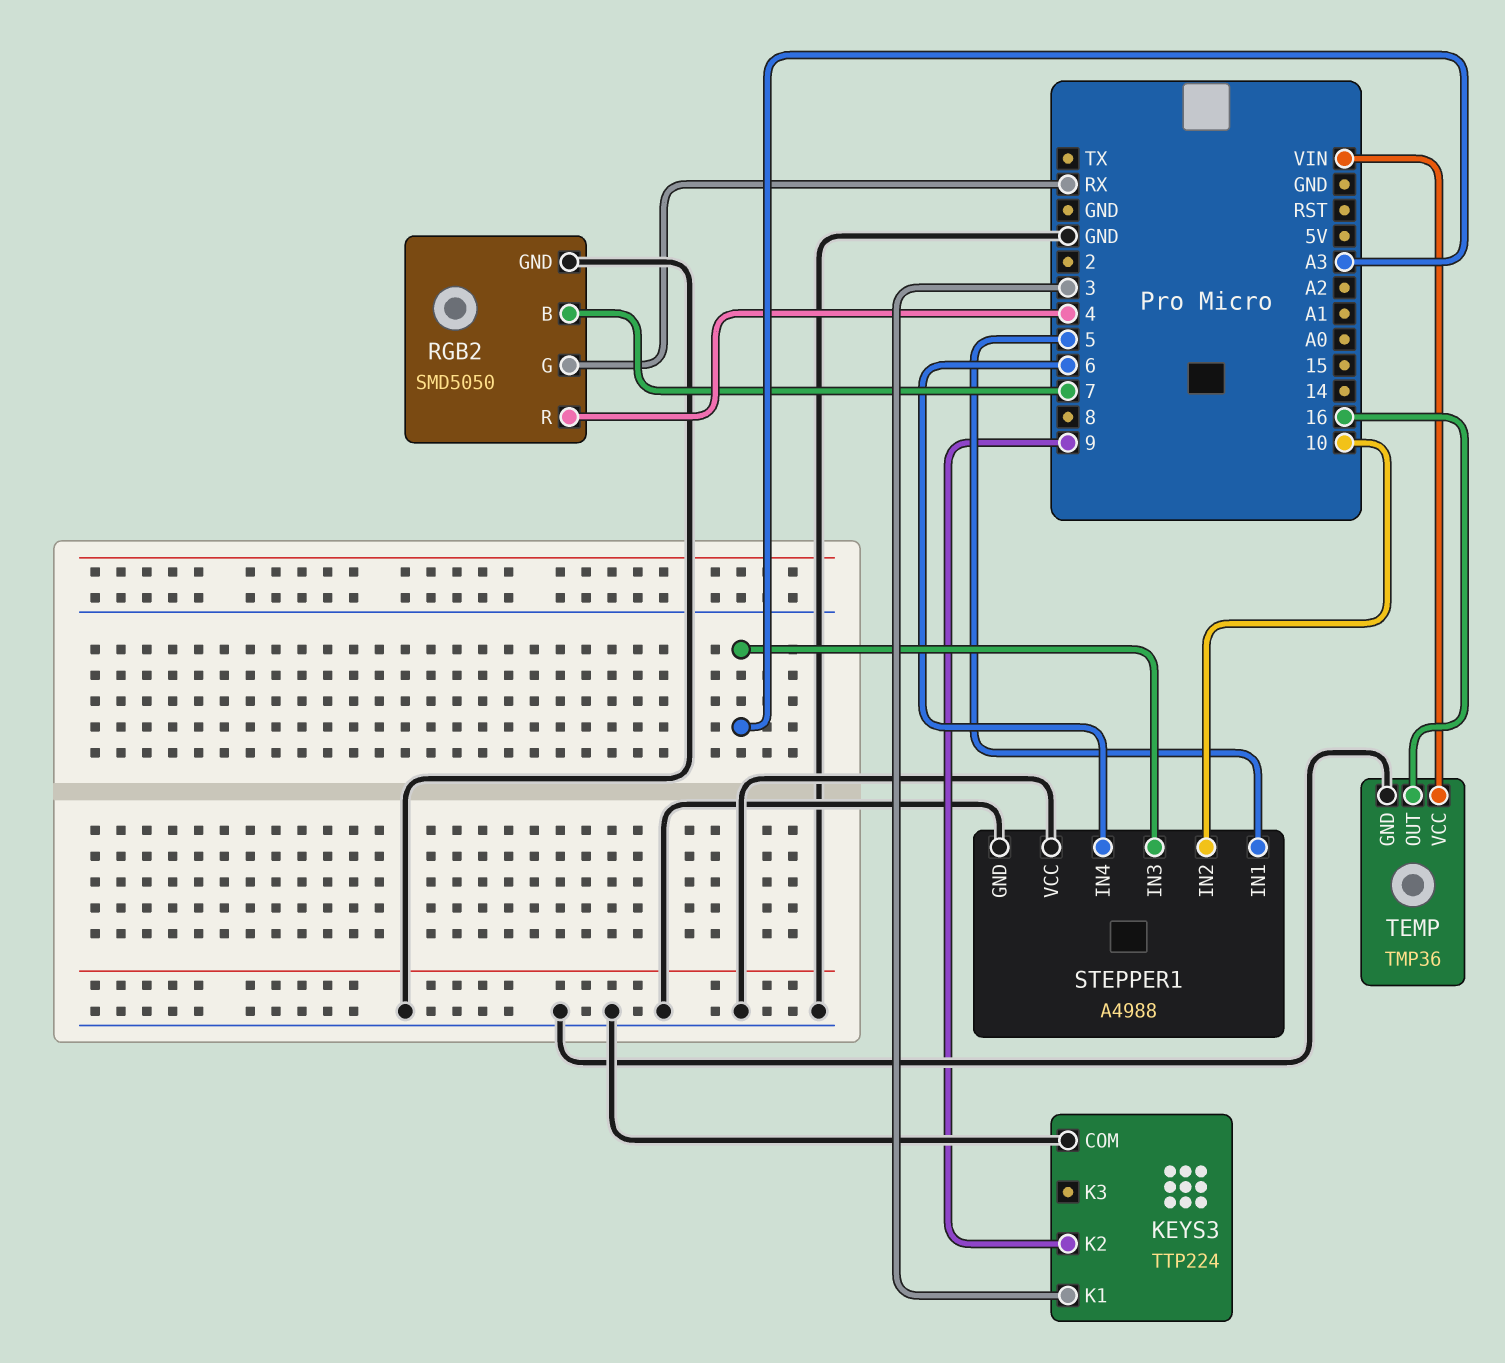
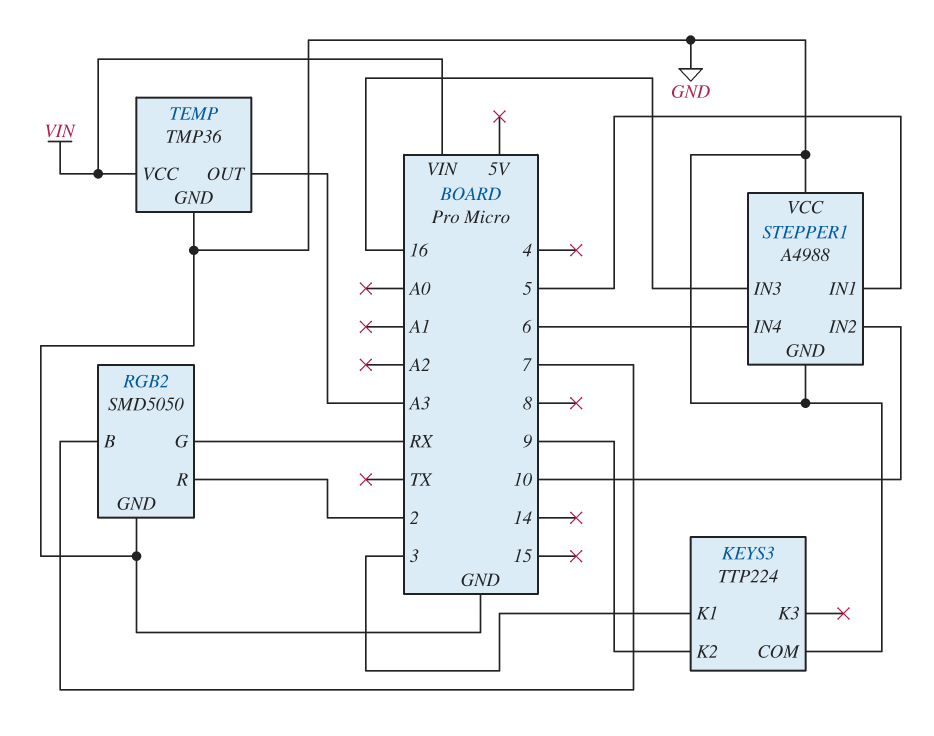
RGB2 pin R: 4 -> 2
STEPPER1 pin IN3: A3 -> 16
TEMP pin OUT: 16 -> A3

